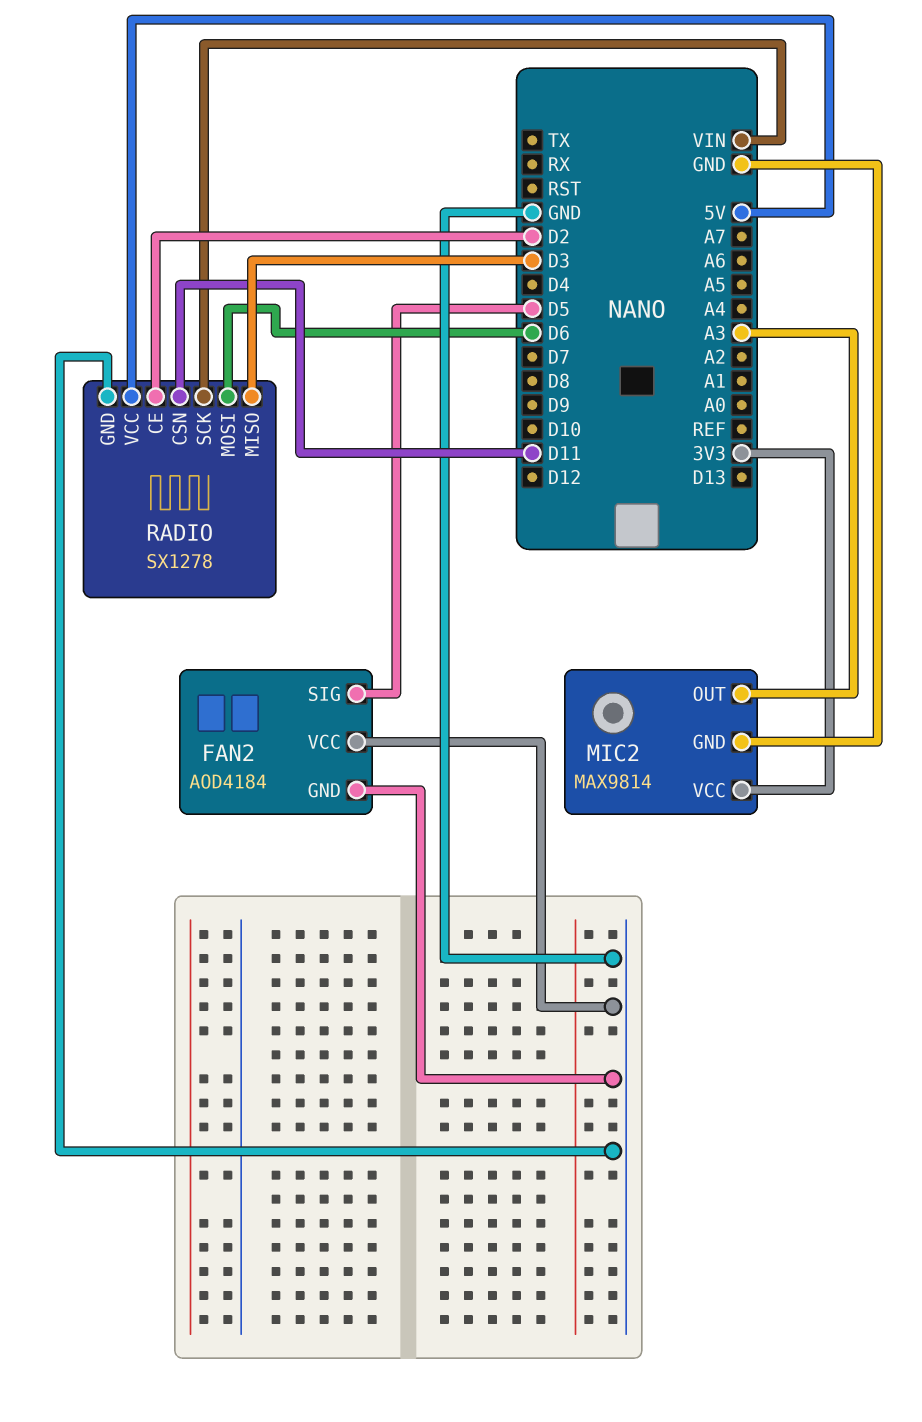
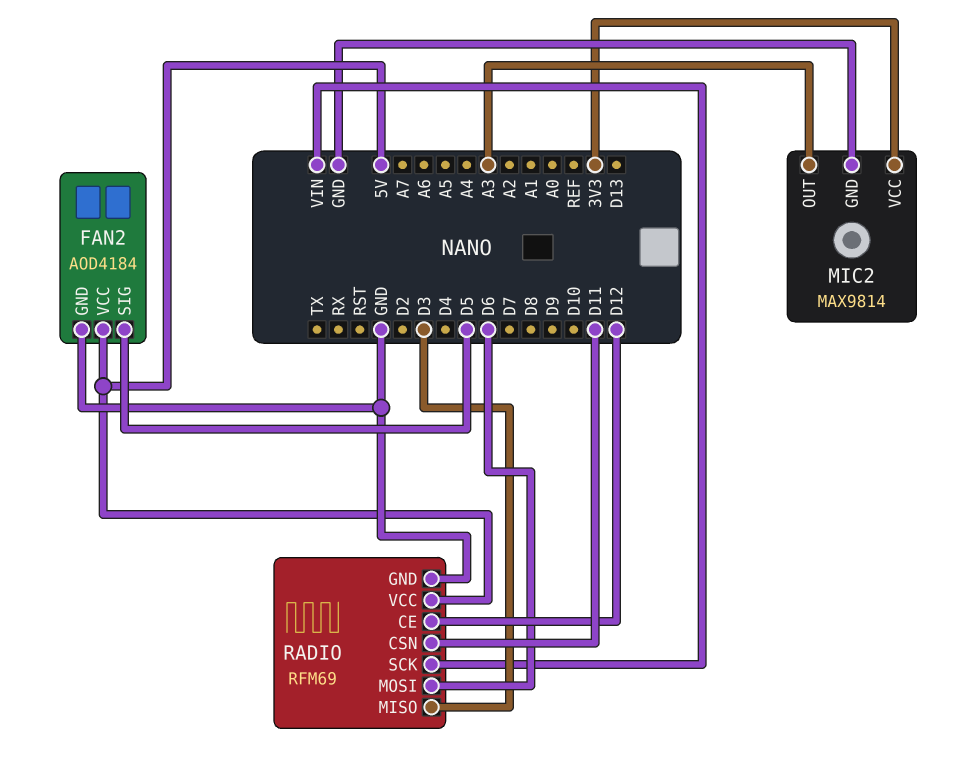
FAN2 pin VCC: GND -> 5V
RADIO: SX1278 -> RFM69
RADIO pin CE: D2 -> D12

